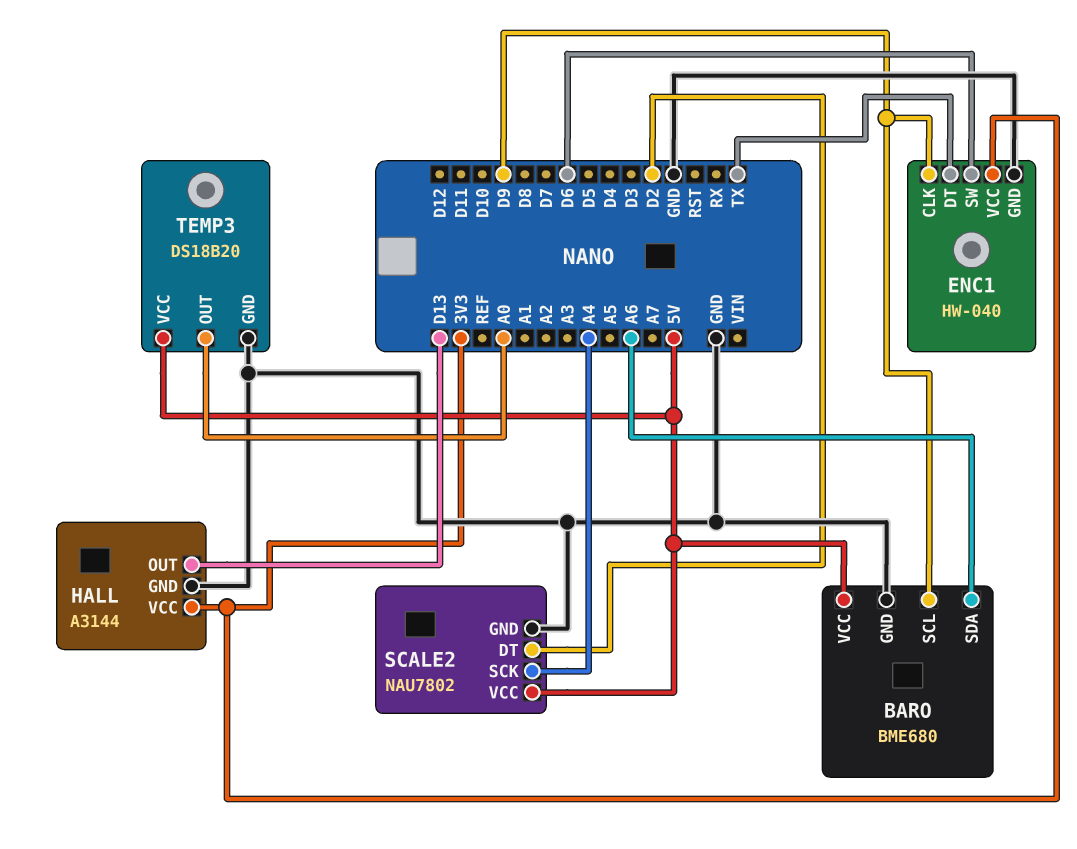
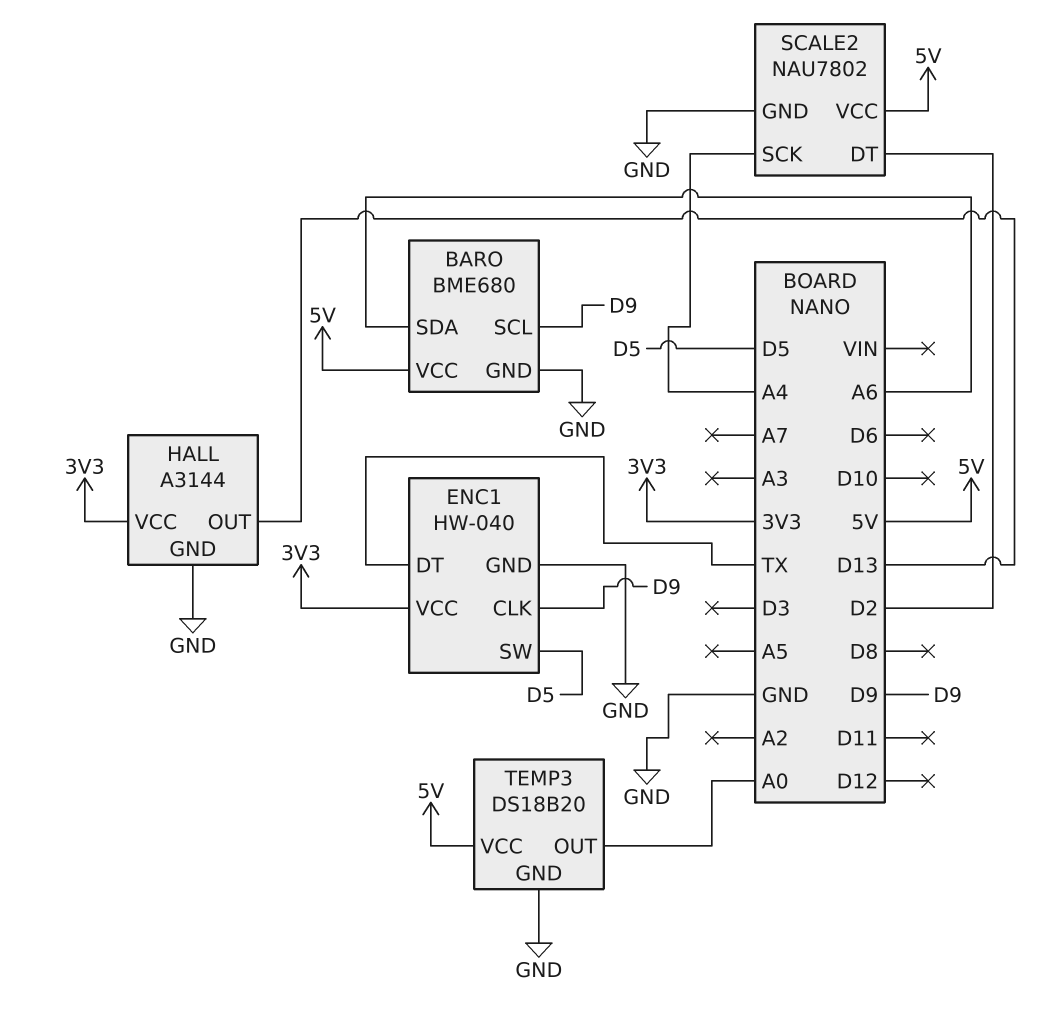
ENC1 pin SW: D6 -> D5

